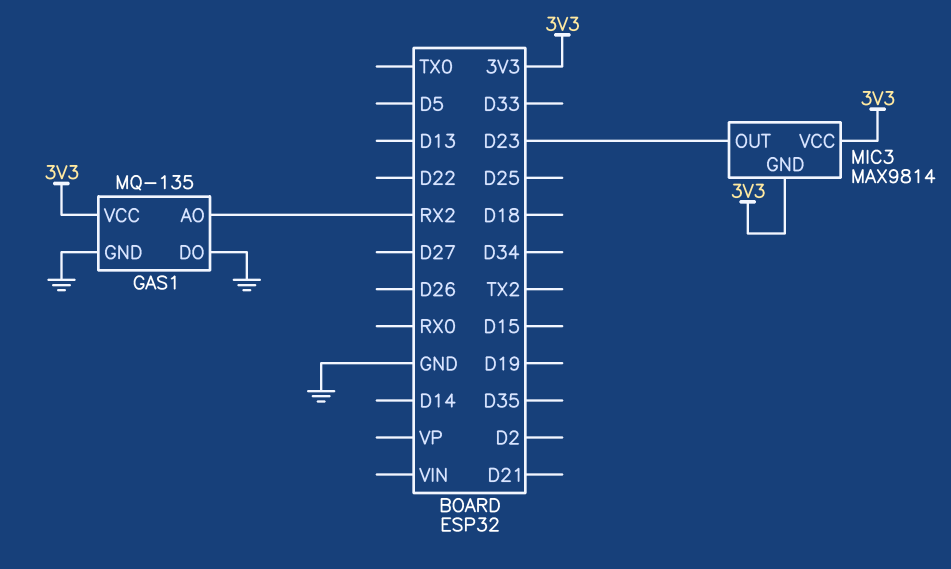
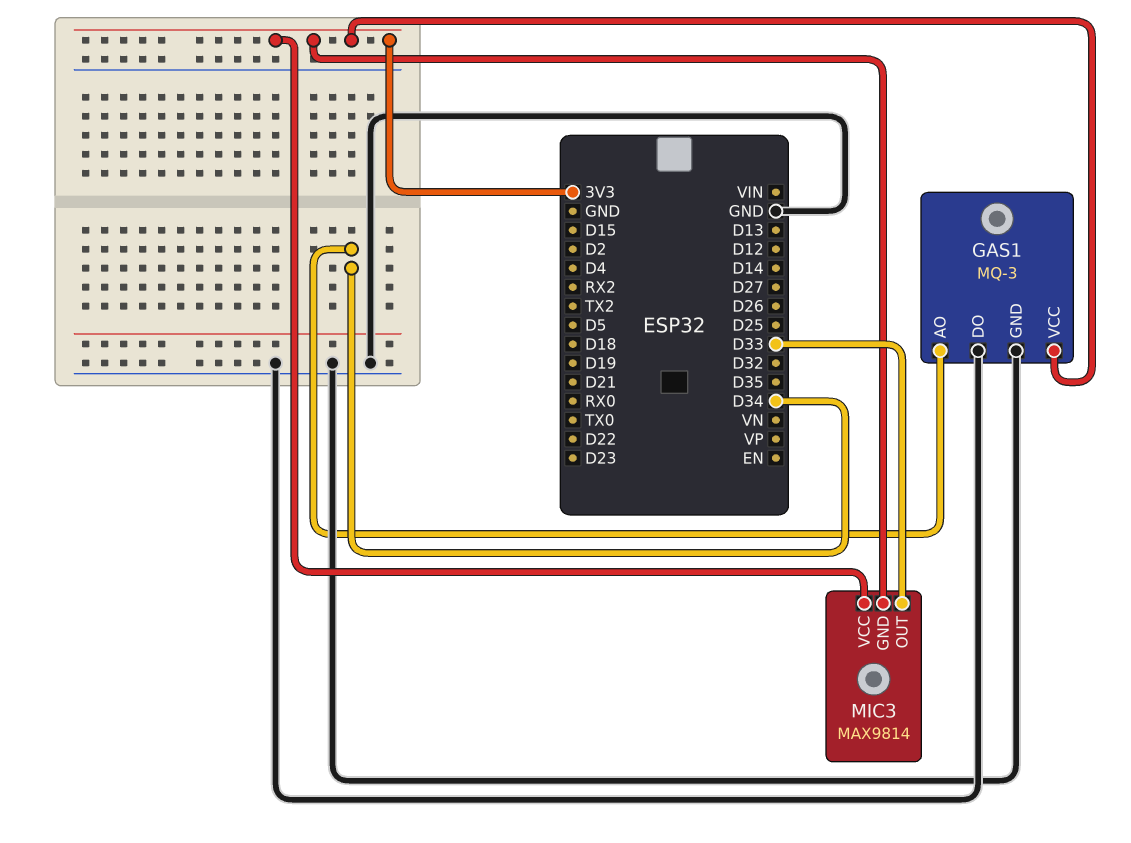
GAS1: MQ-135 -> MQ-3
GAS1 pin AO: RX2 -> D34
MIC3 pin OUT: D23 -> D33

